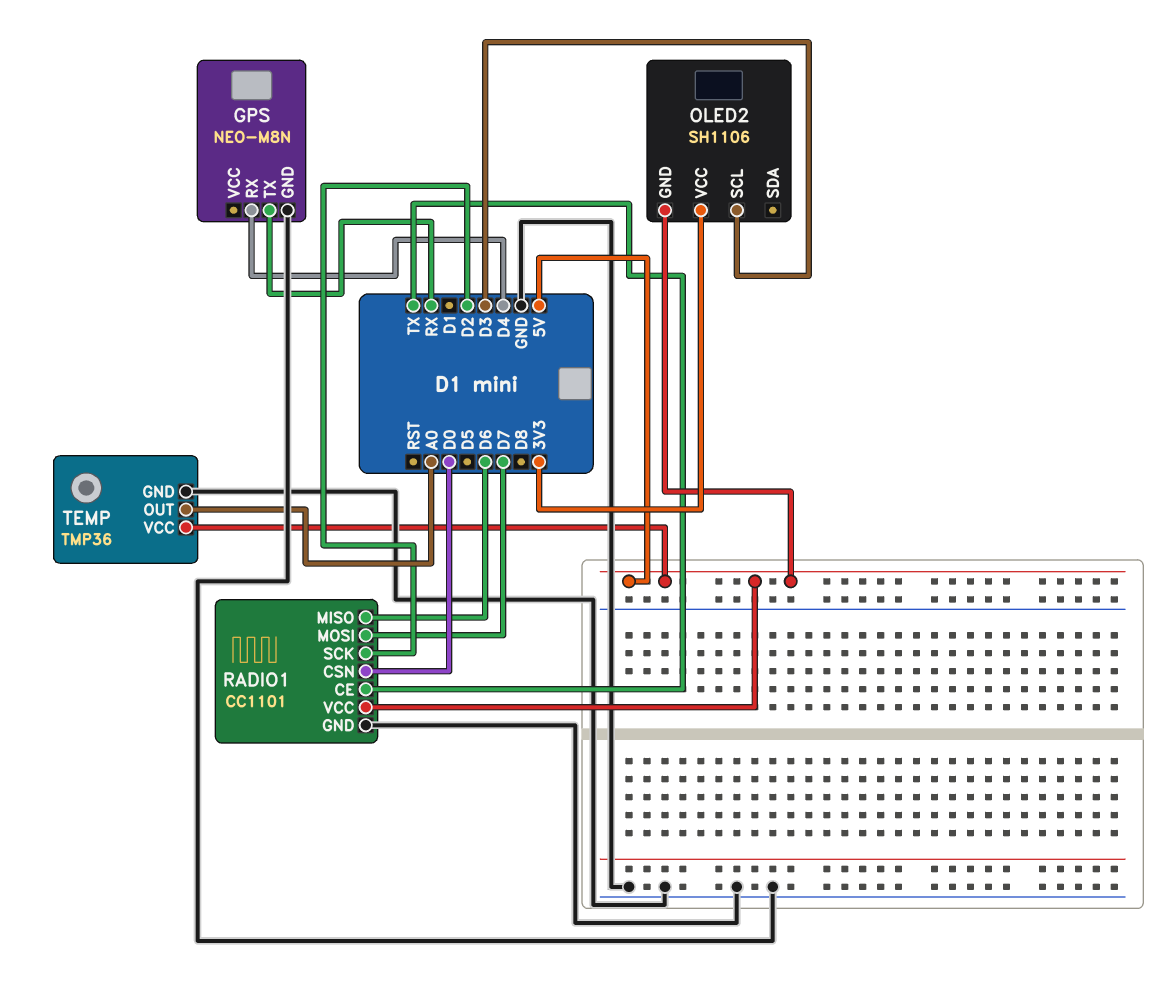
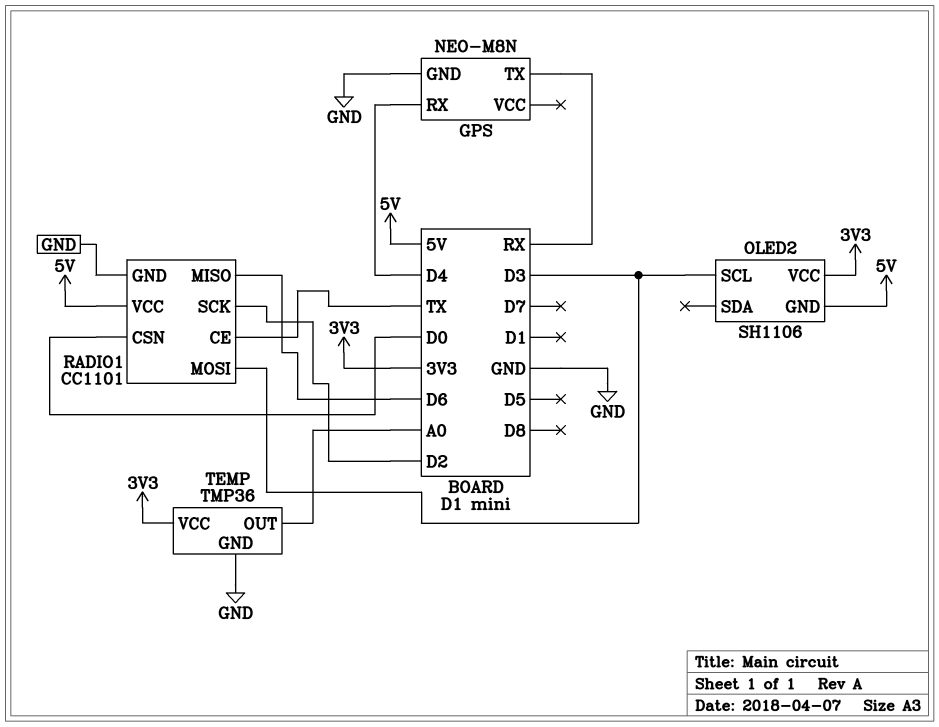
RADIO1 pin MOSI: D7 -> D3
TEMP pin VCC: 5V -> 3V3

